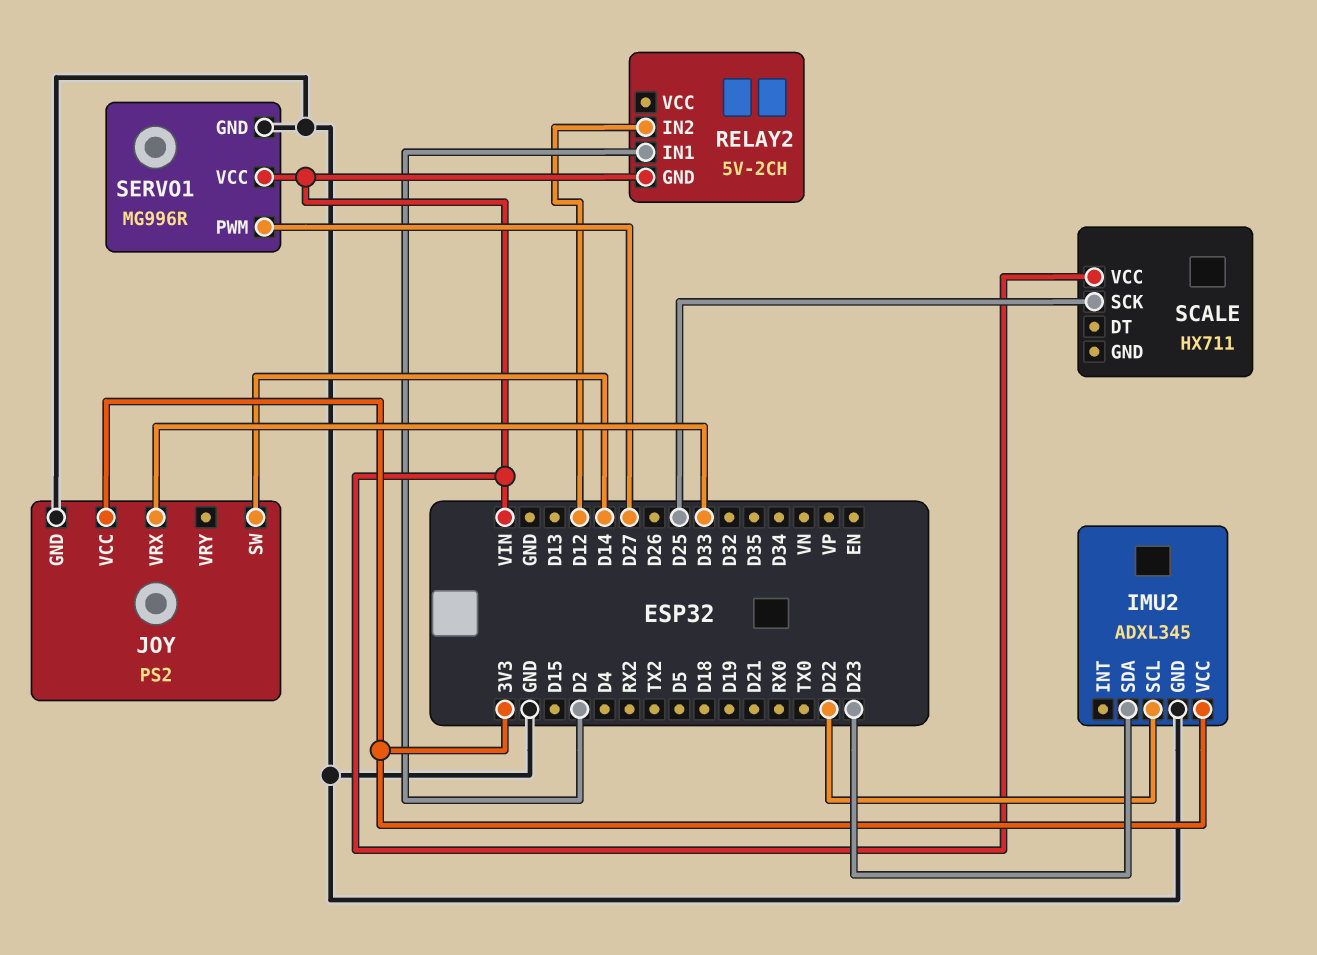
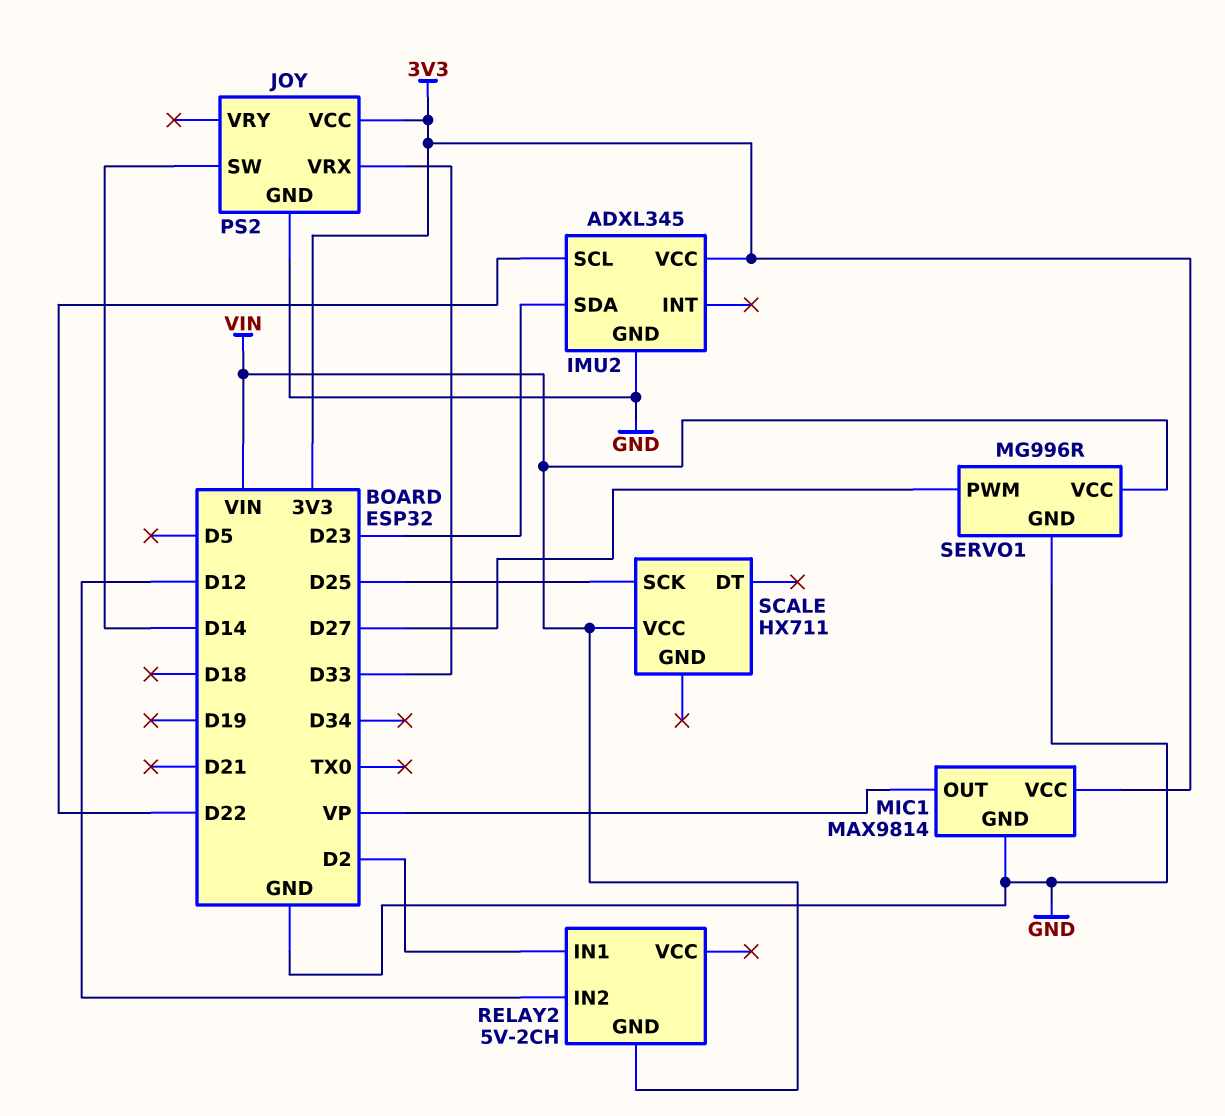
MIC1: none -> MAX9814
MIC1 pin GND: none -> GND
MIC1 pin OUT: none -> VP
MIC1 pin VCC: none -> 3V3

